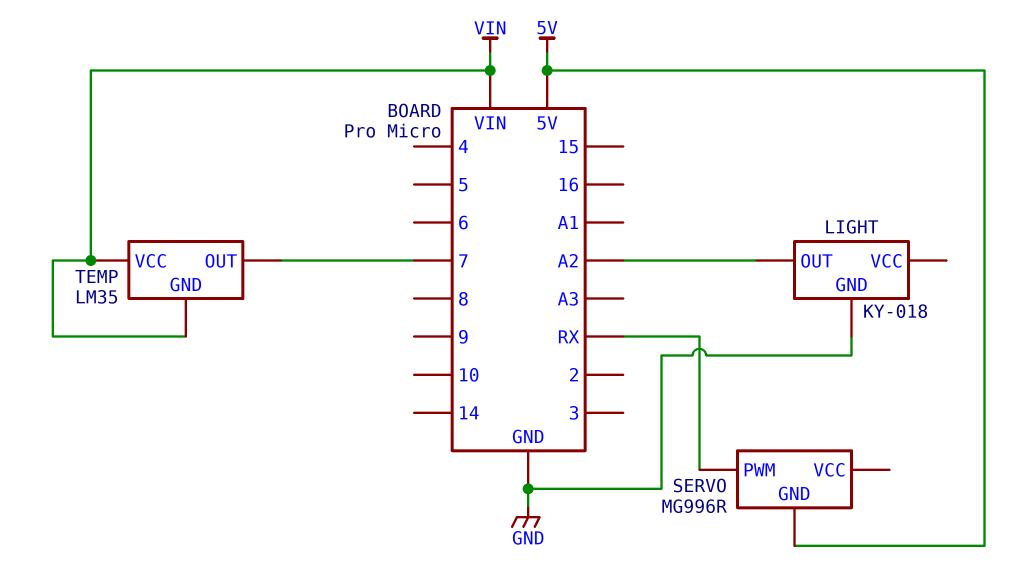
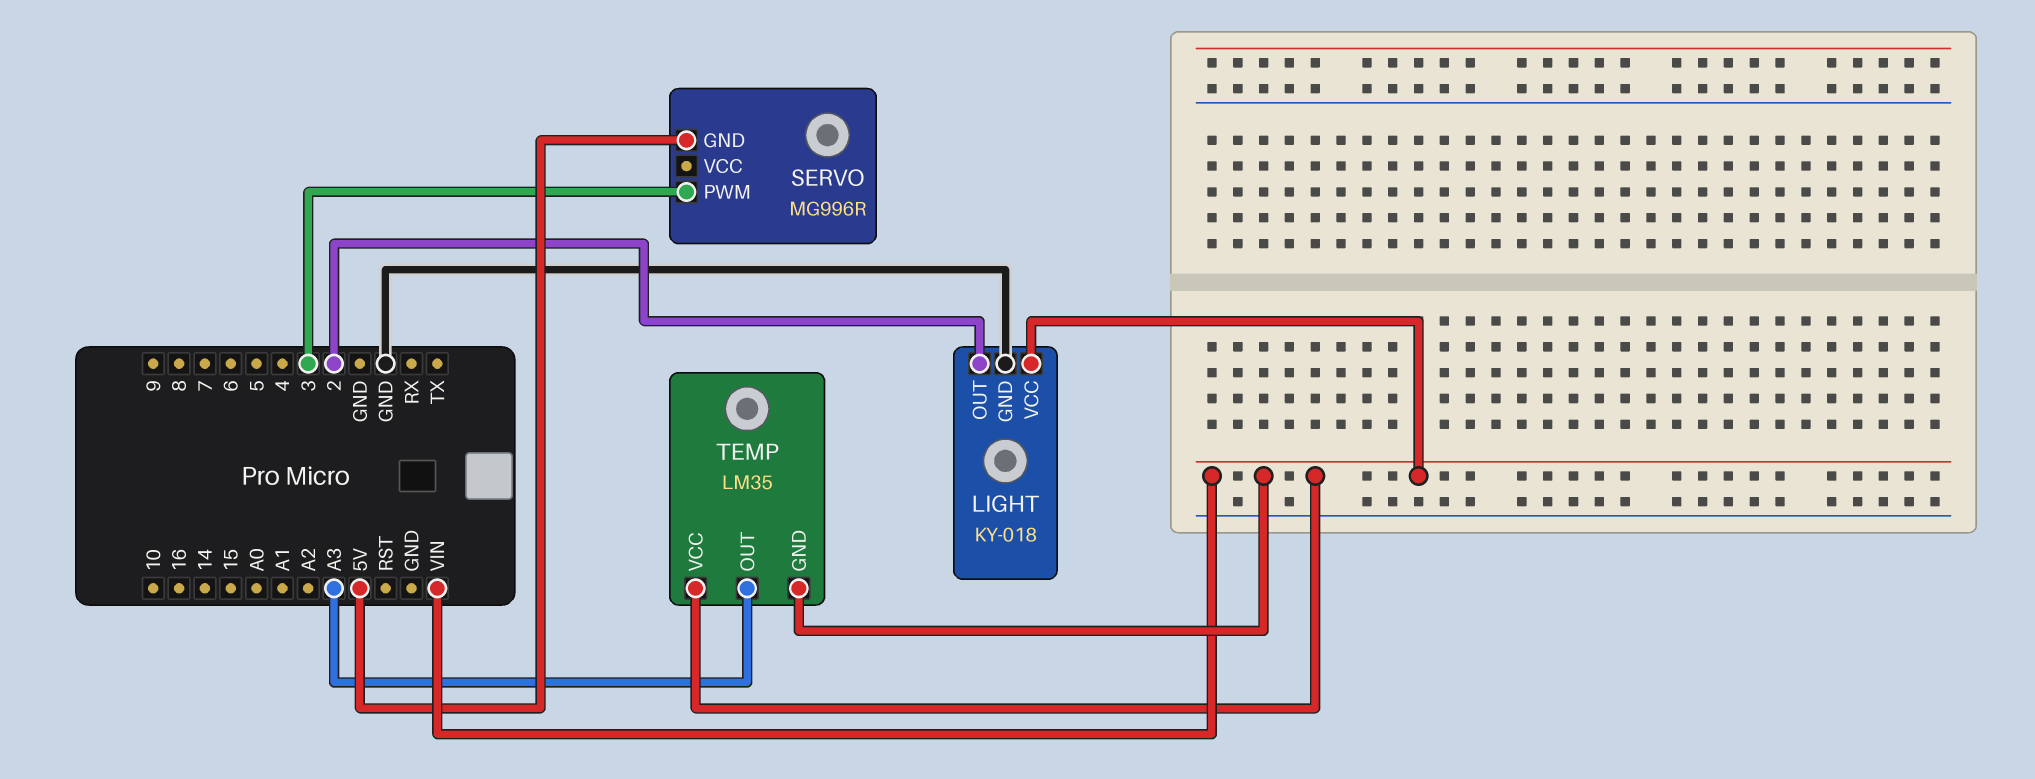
LIGHT pin OUT: A2 -> 2
LIGHT pin VCC: none -> VIN
SERVO pin PWM: RX -> 3
TEMP pin OUT: 7 -> A3

